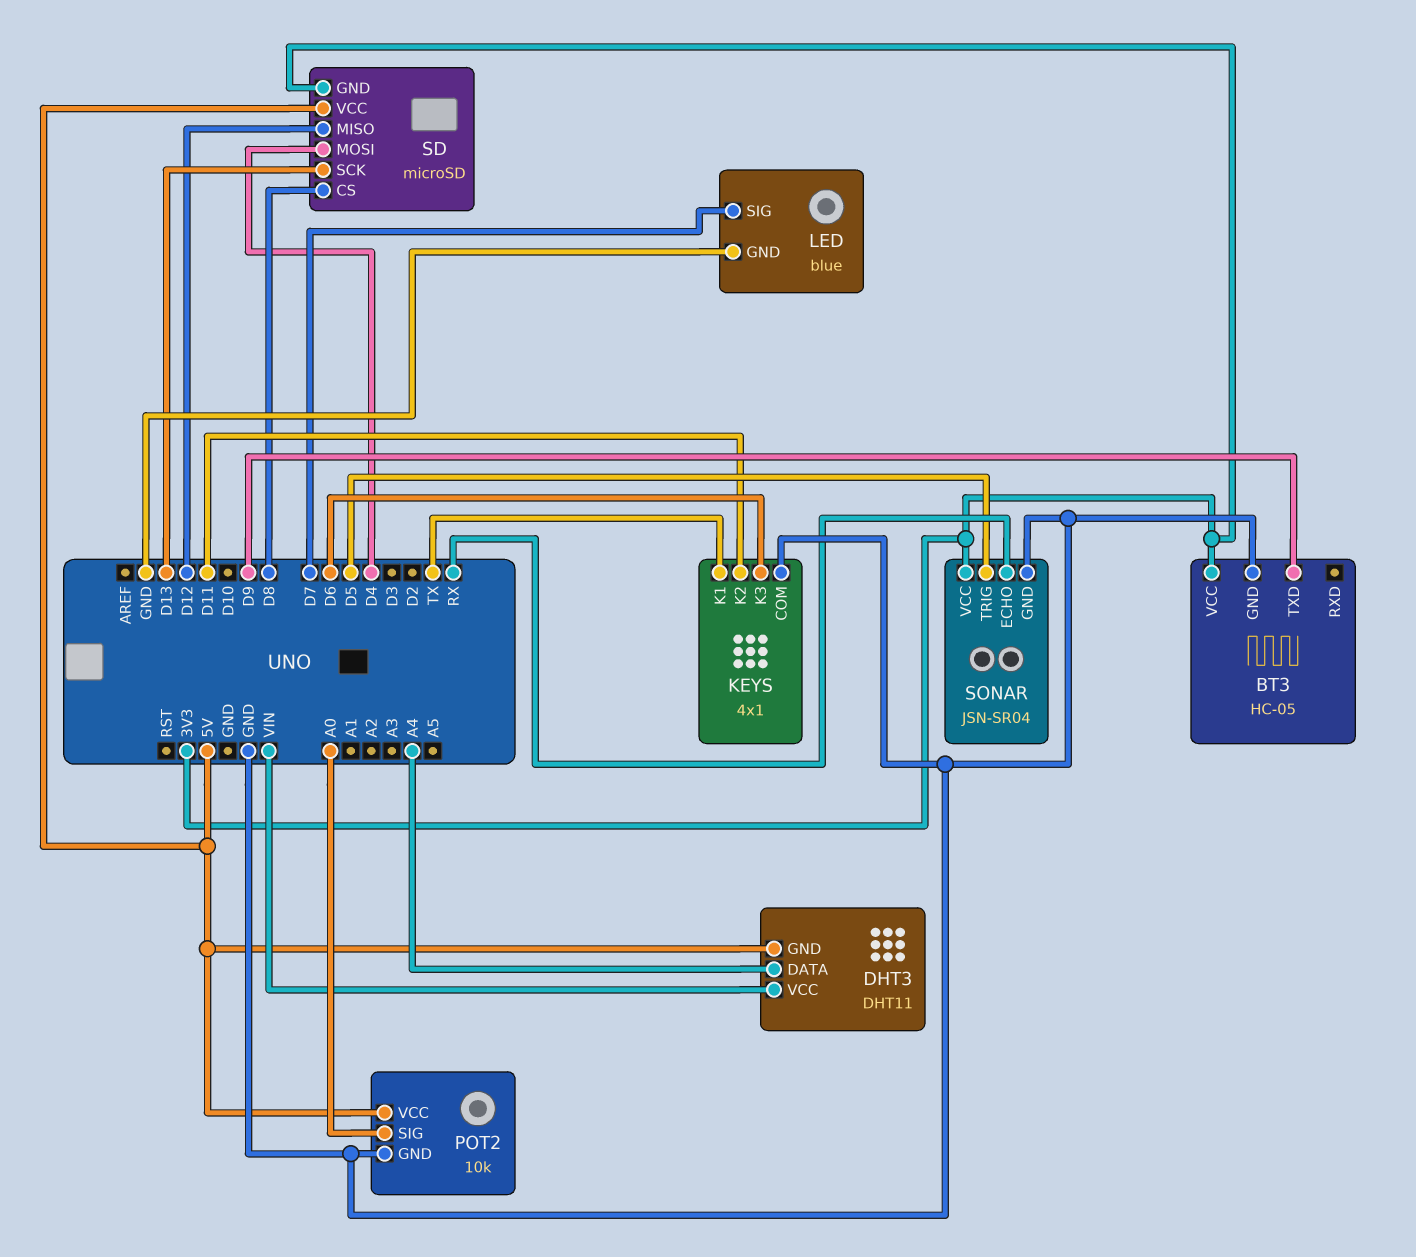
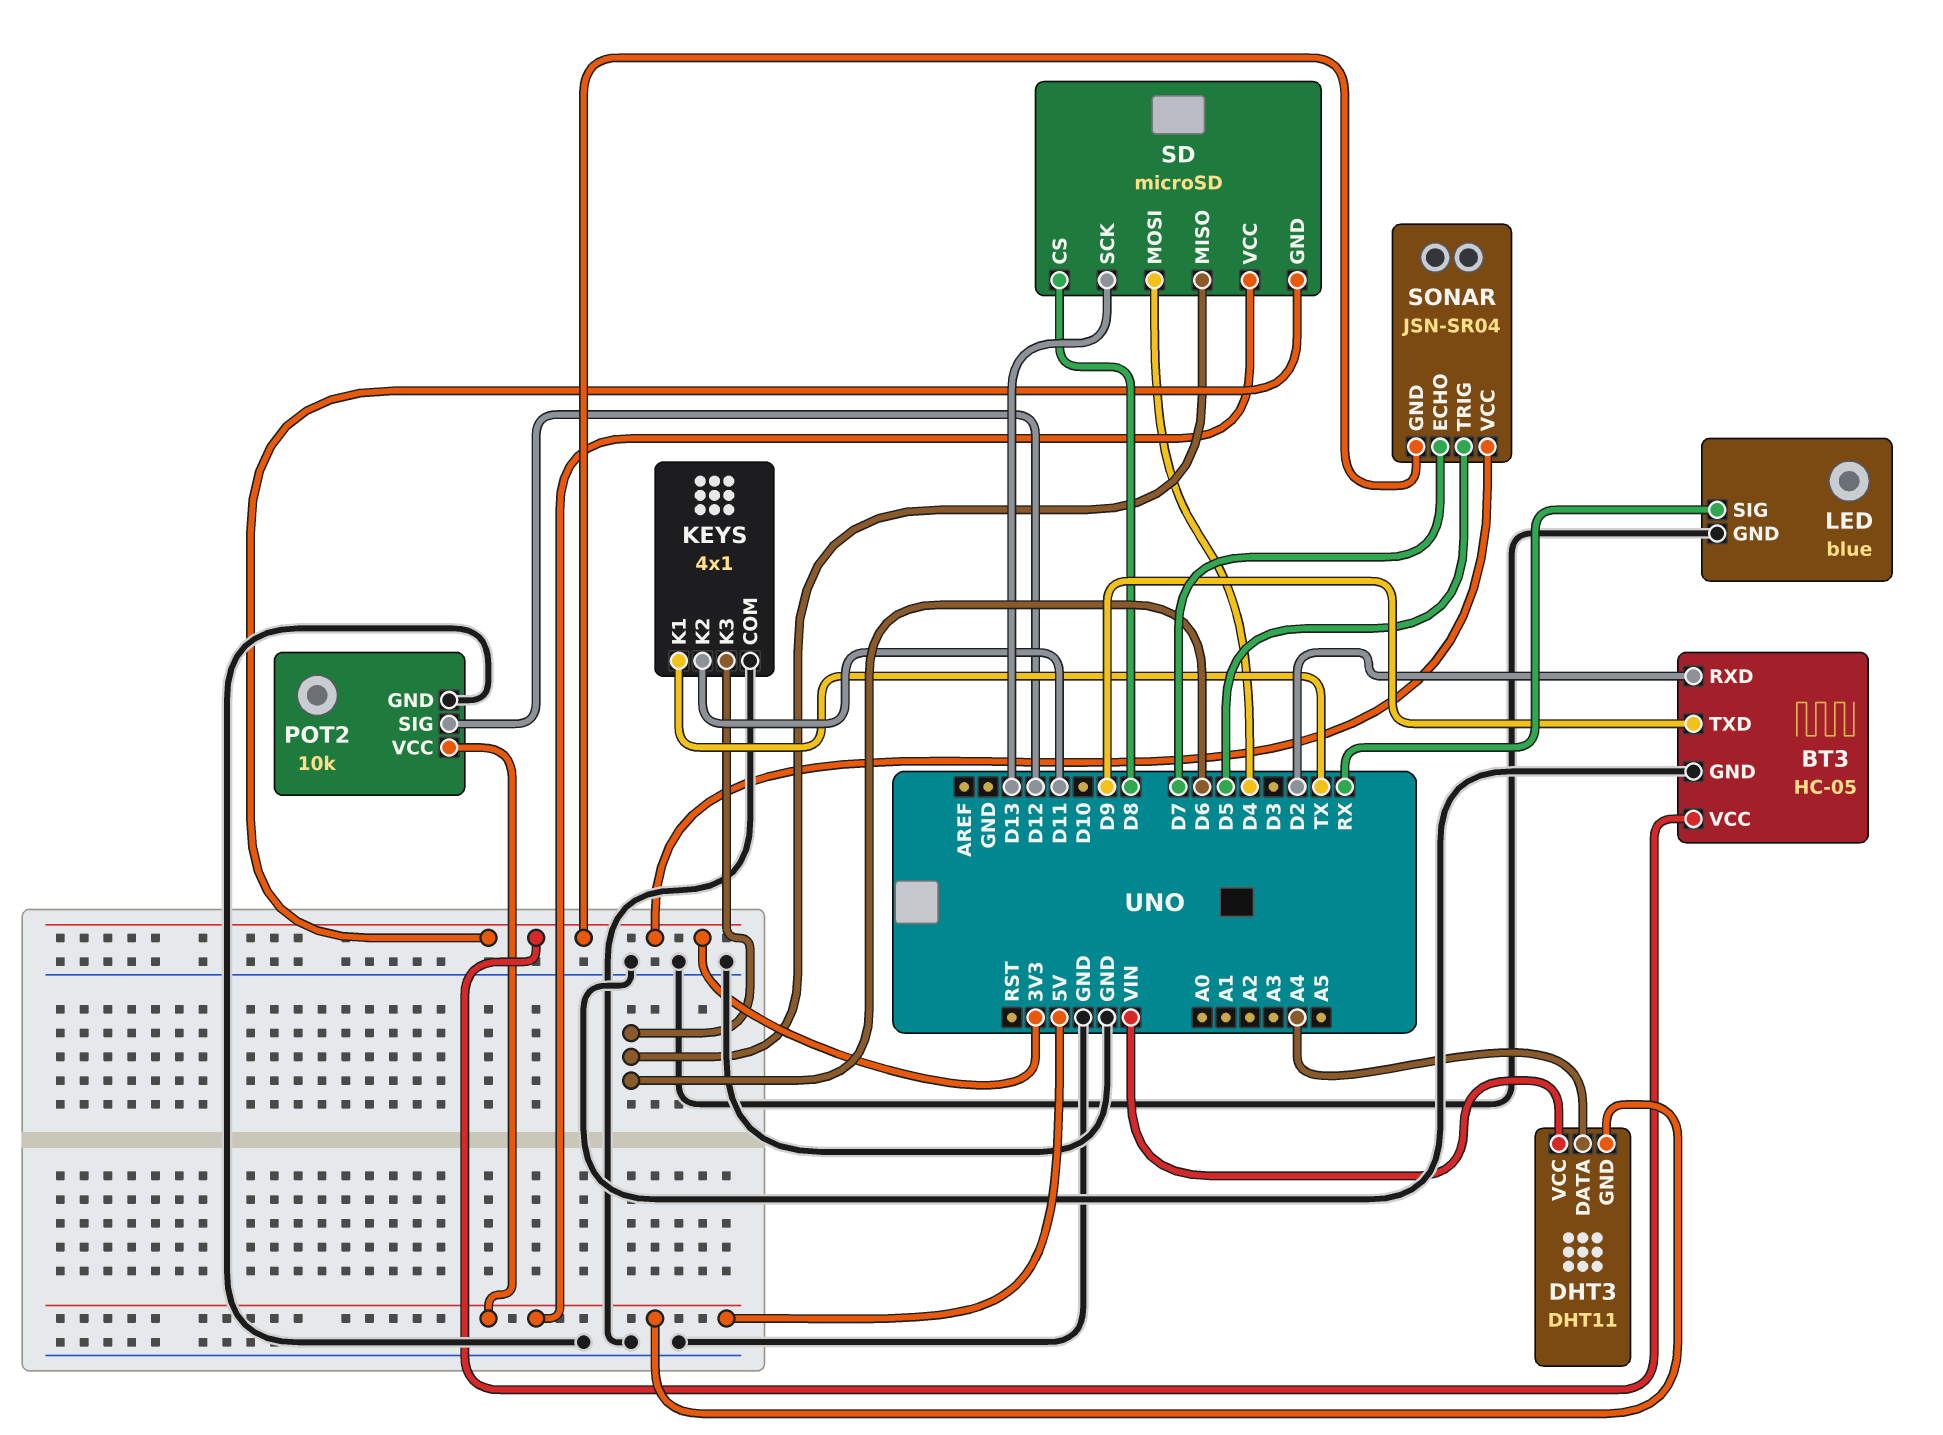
BT3 pin RXD: none -> D2
LED pin SIG: D7 -> RX
POT2 pin SIG: A0 -> D12
SD pin MISO: D12 -> D6
SONAR pin ECHO: RX -> D7
SONAR pin GND: GND -> 3V3

